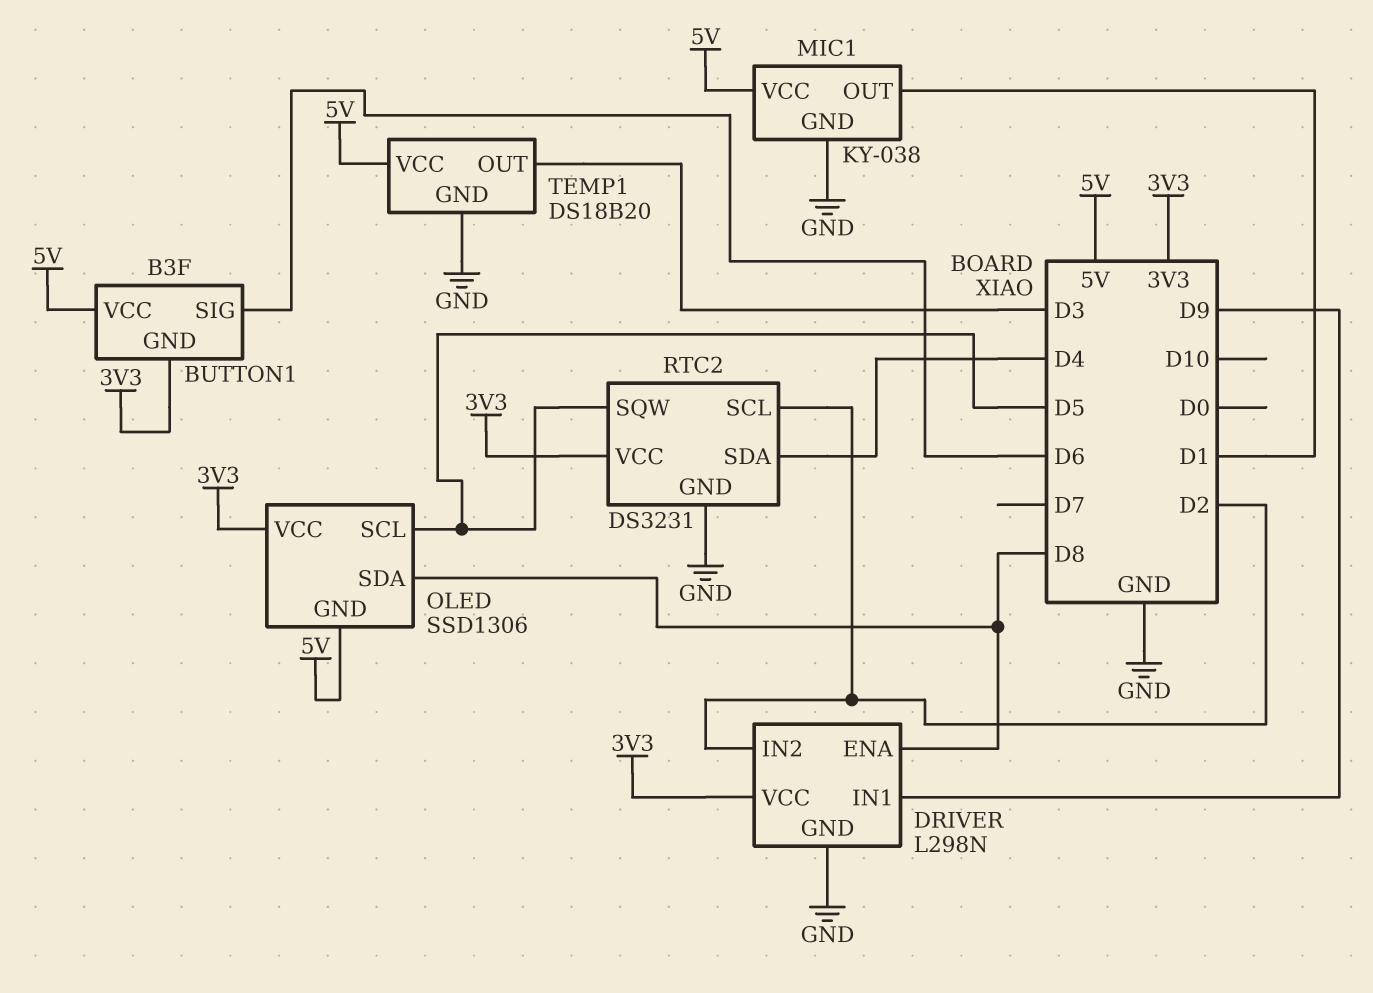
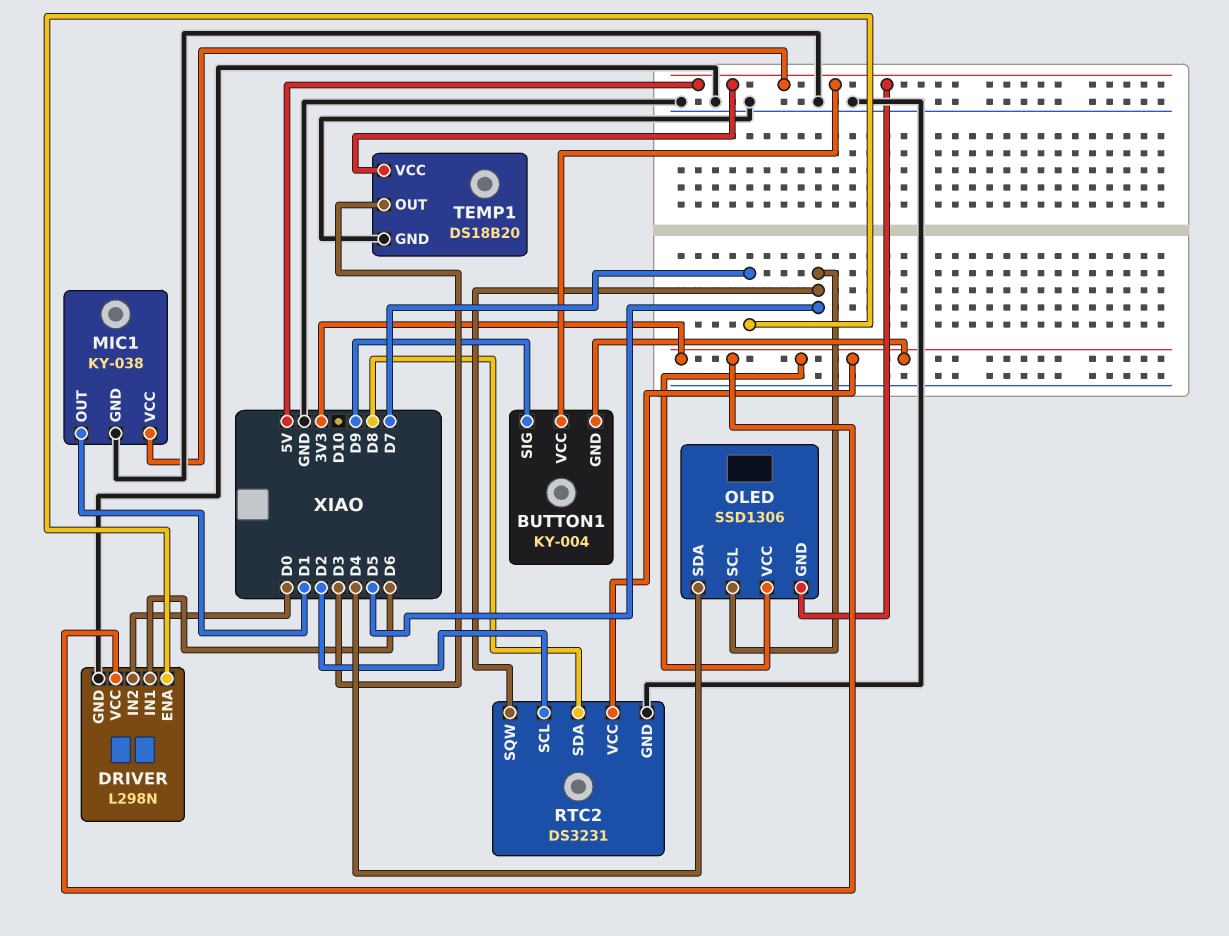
BUTTON1: B3F -> KY-004
BUTTON1 pin SIG: D6 -> D9
DRIVER pin ENA: D8 -> D7
DRIVER pin IN1: D9 -> D6
DRIVER pin IN2: D2 -> D0
OLED pin SDA: D8 -> D4
RTC2 pin SDA: D4 -> D8

